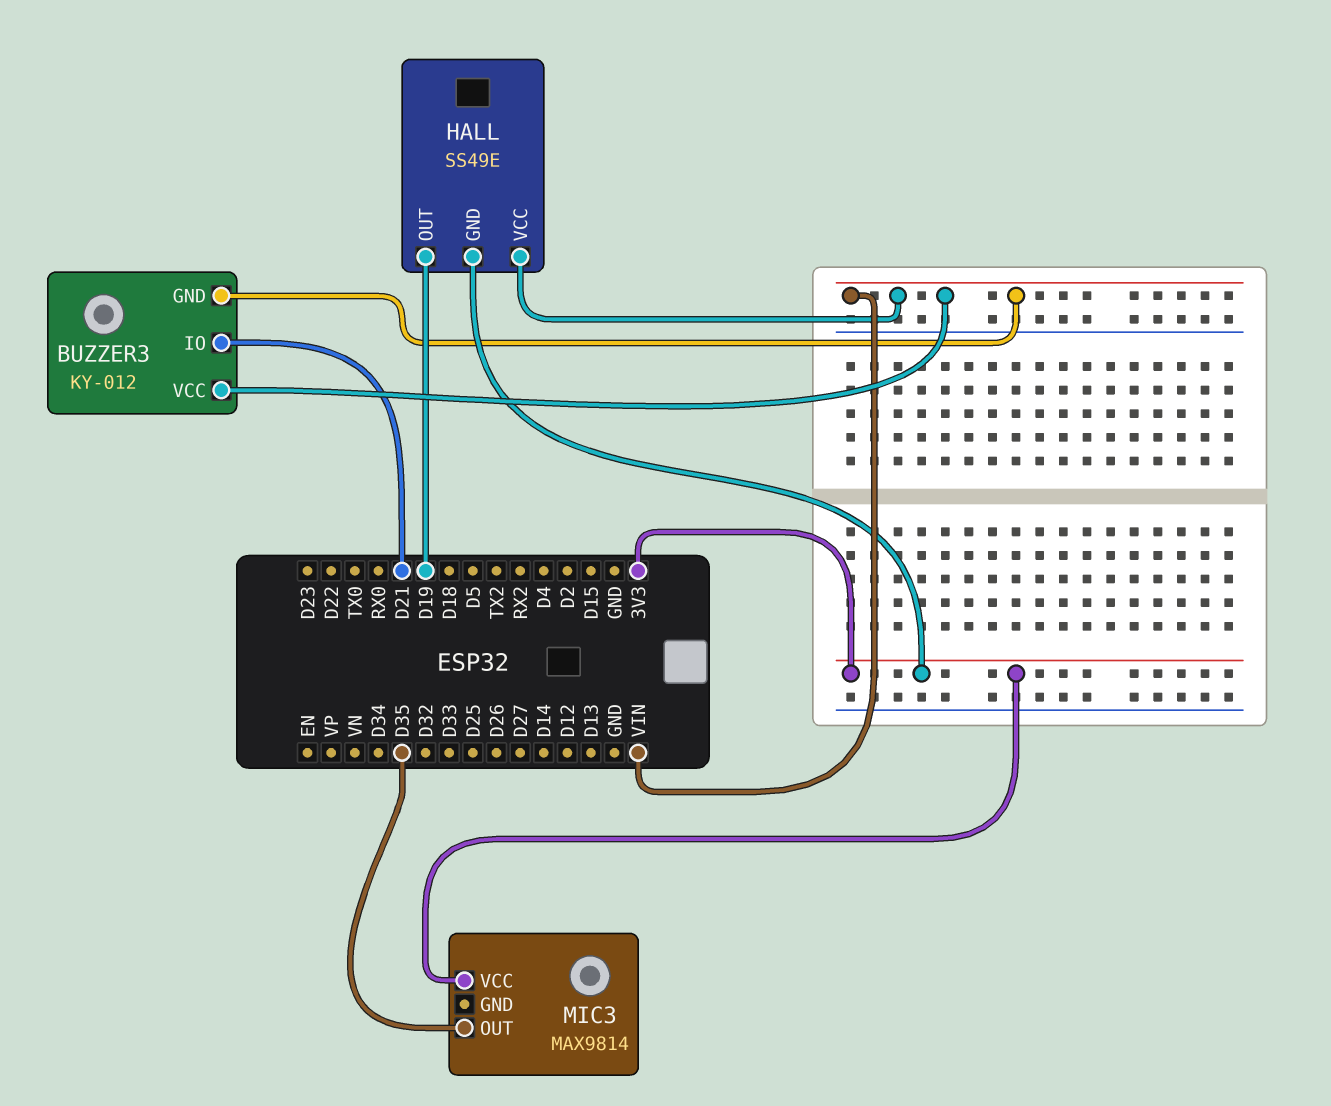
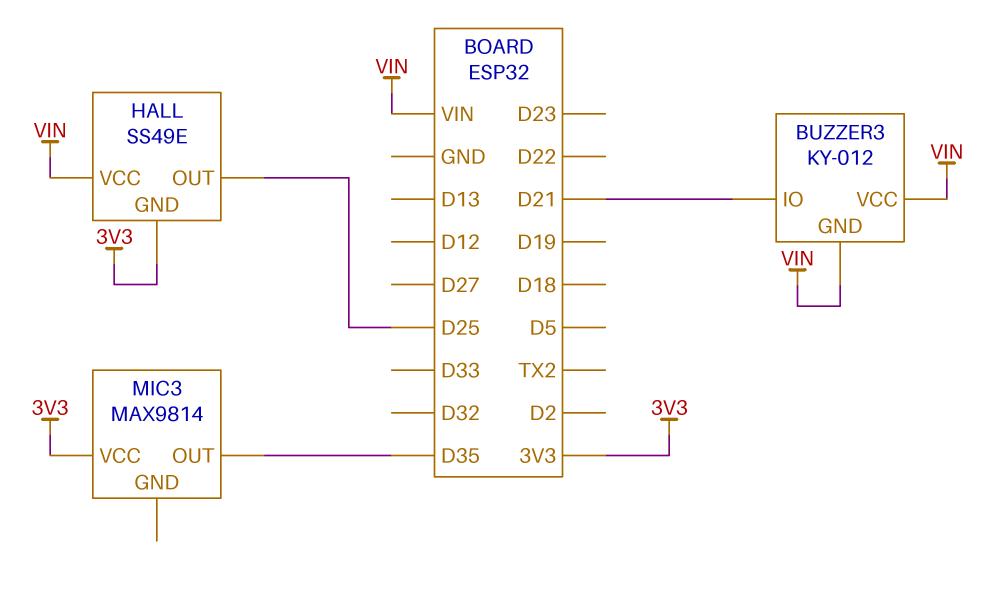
HALL pin OUT: D19 -> D25

